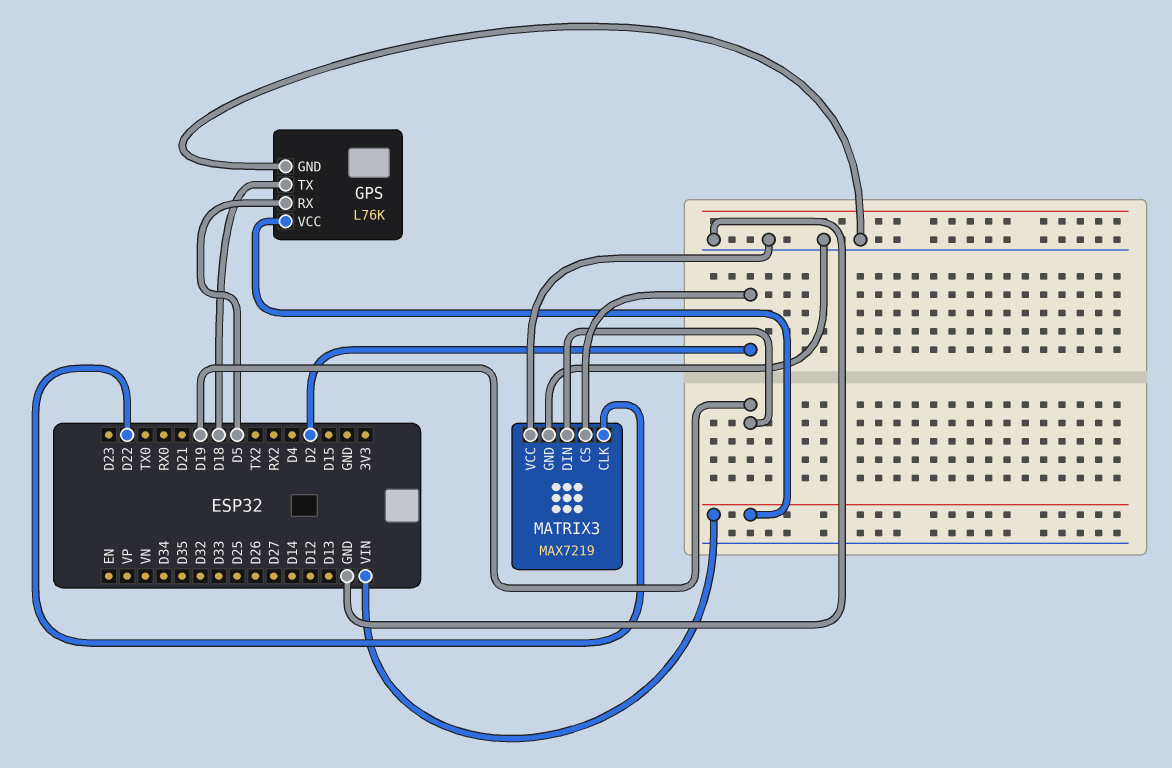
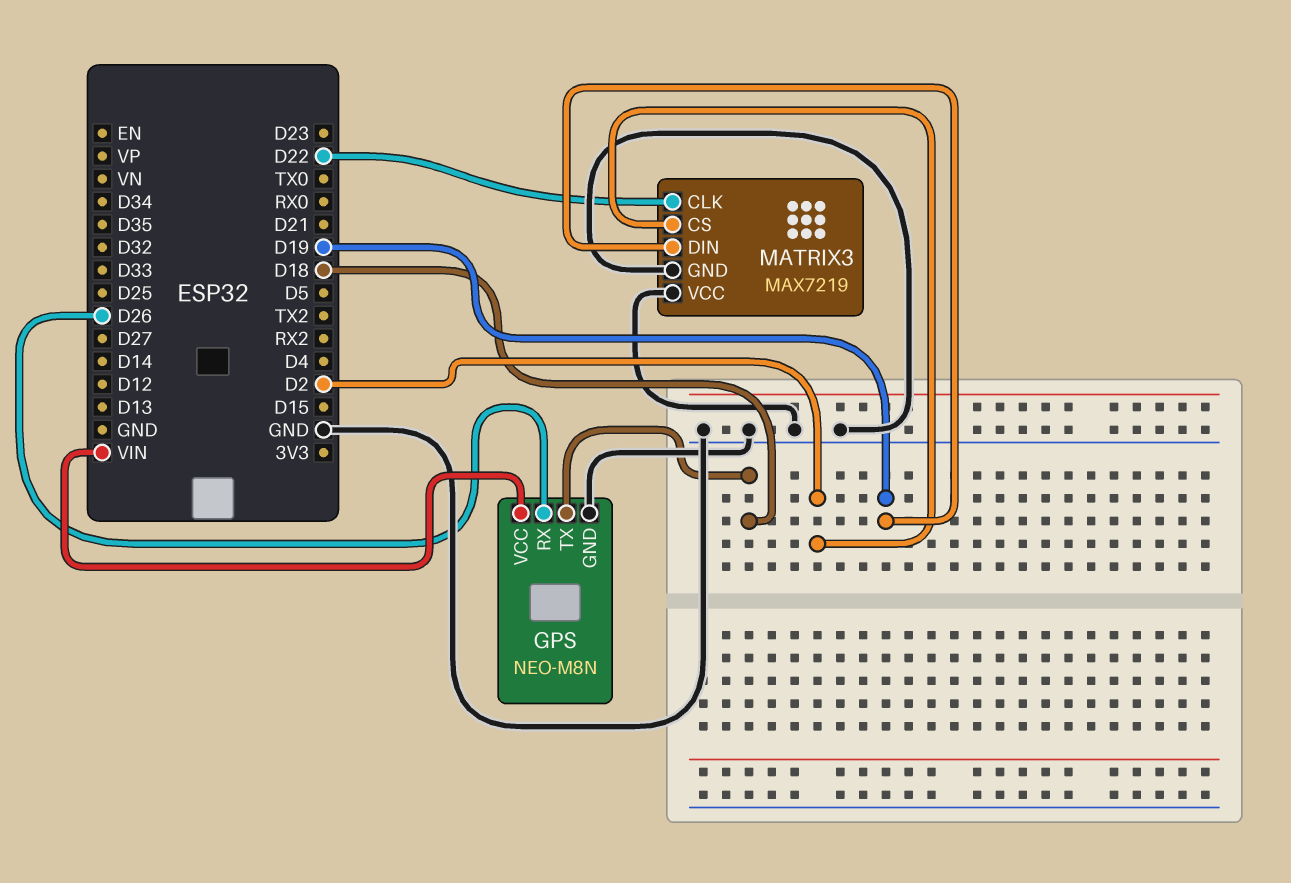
GPS: L76K -> NEO-M8N
GPS pin RX: D5 -> D26

